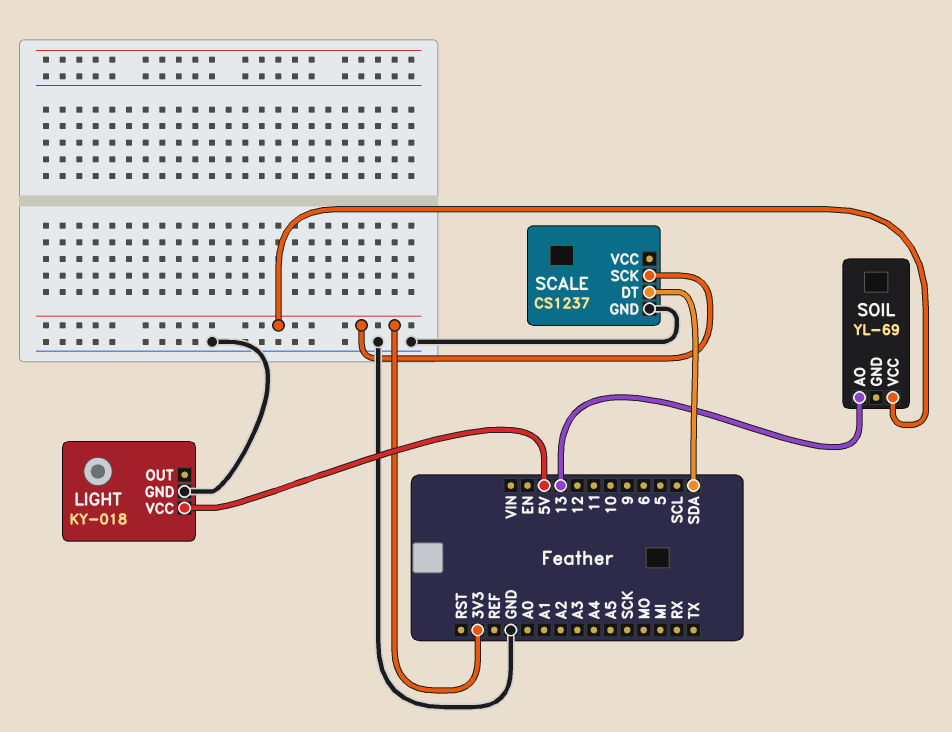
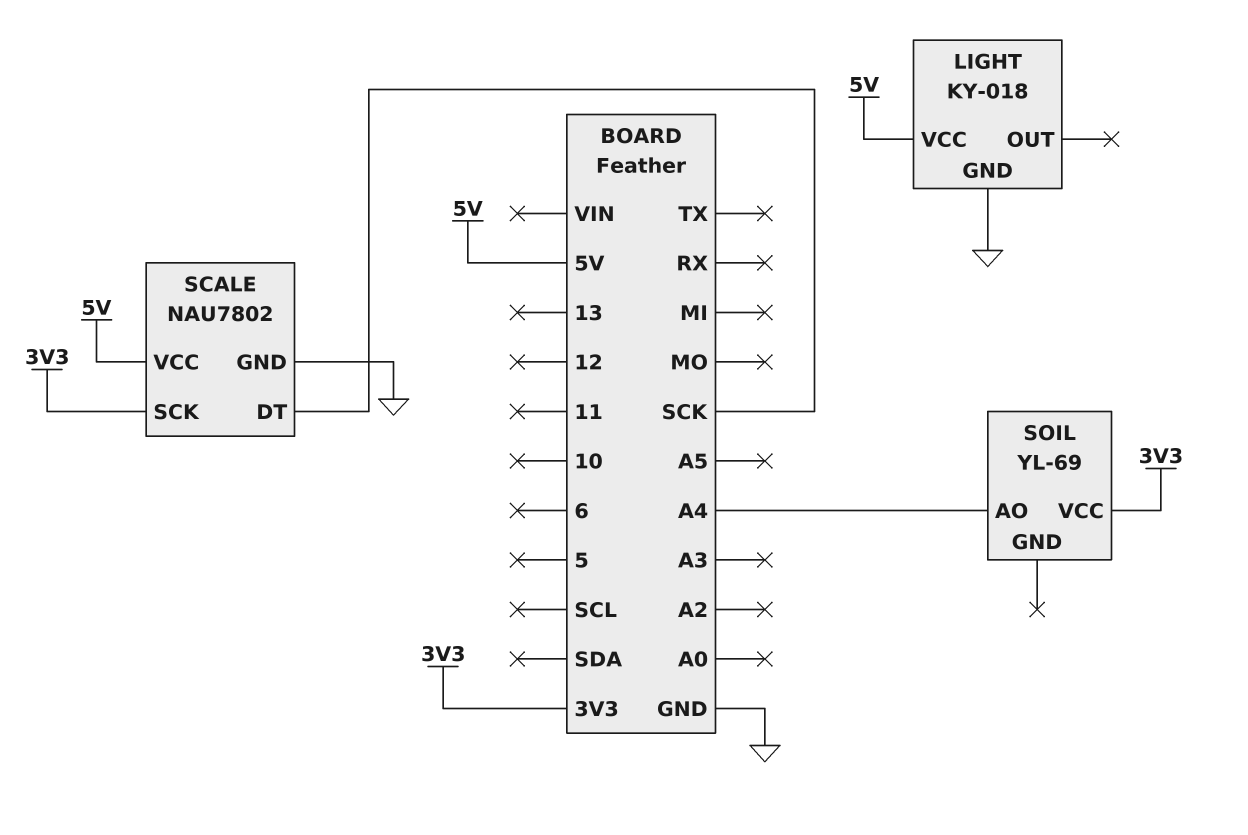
SCALE: CS1237 -> NAU7802
SCALE pin DT: SDA -> SCK
SCALE pin VCC: none -> 5V
SOIL pin AO: 13 -> A4

